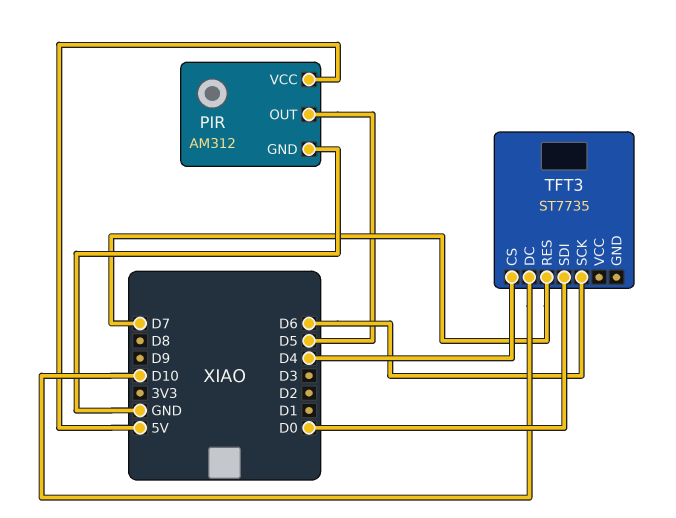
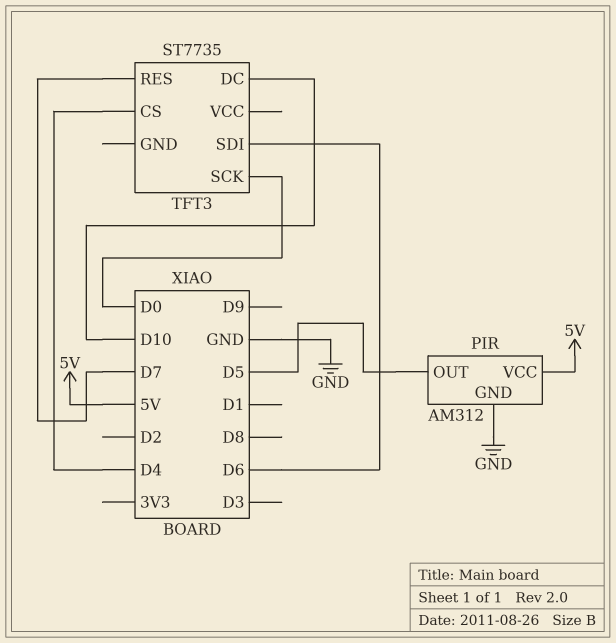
TFT3 pin SCK: D6 -> D0
TFT3 pin SDI: D0 -> D6

